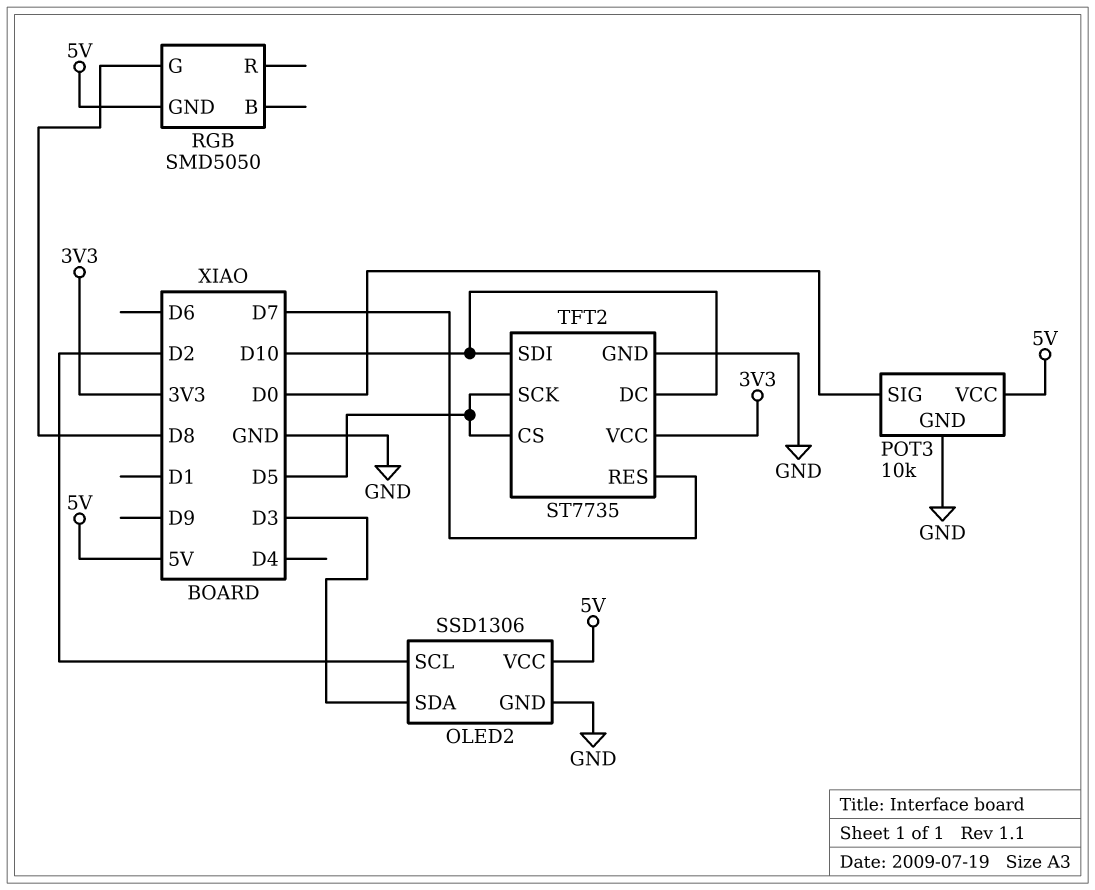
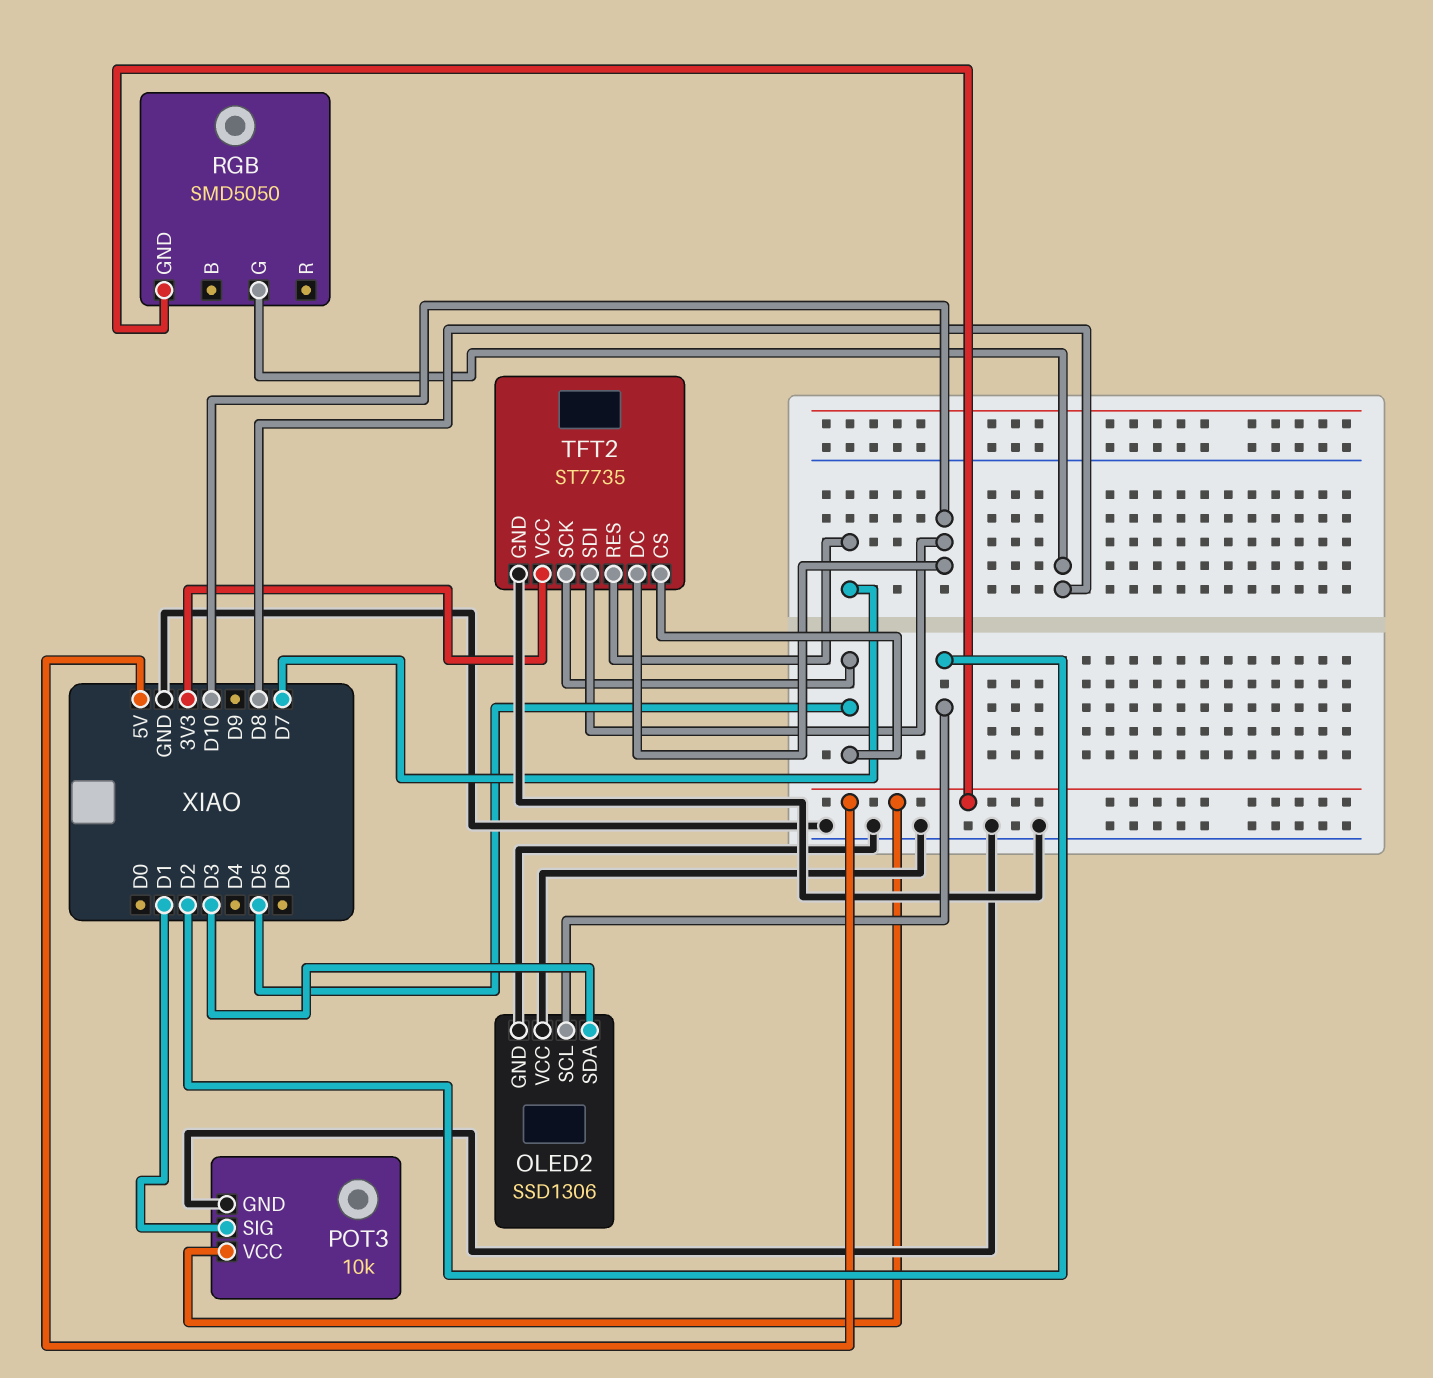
OLED2 pin VCC: 5V -> GND
POT3 pin SIG: D0 -> D1

